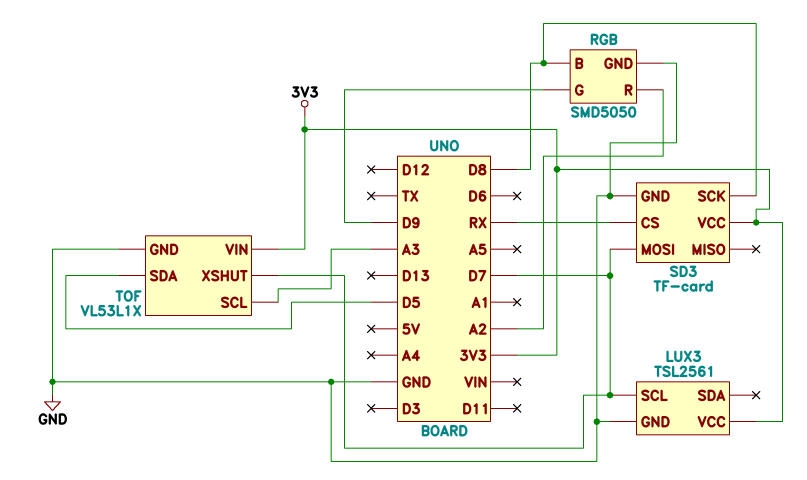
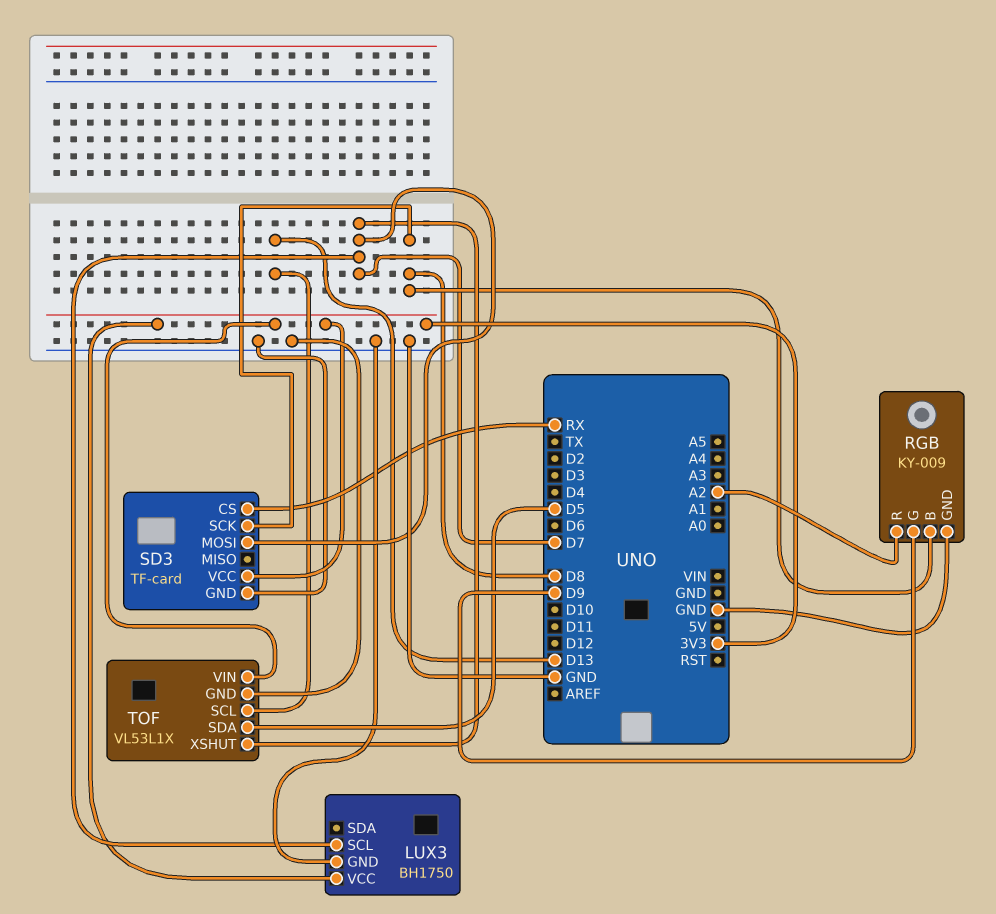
LUX3: TSL2561 -> BH1750
RGB: SMD5050 -> KY-009
TOF pin SCL: A3 -> D13

